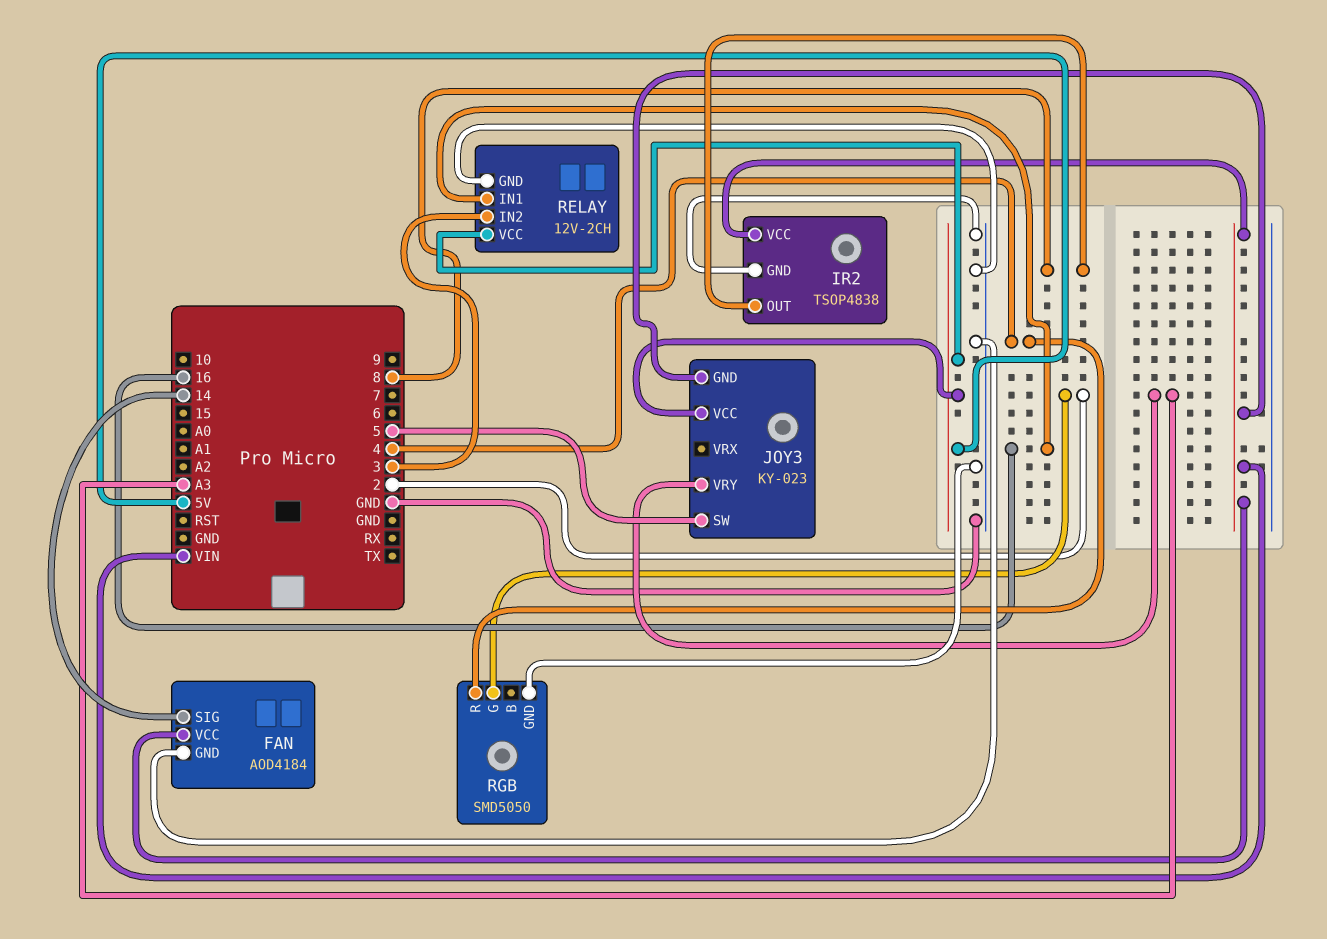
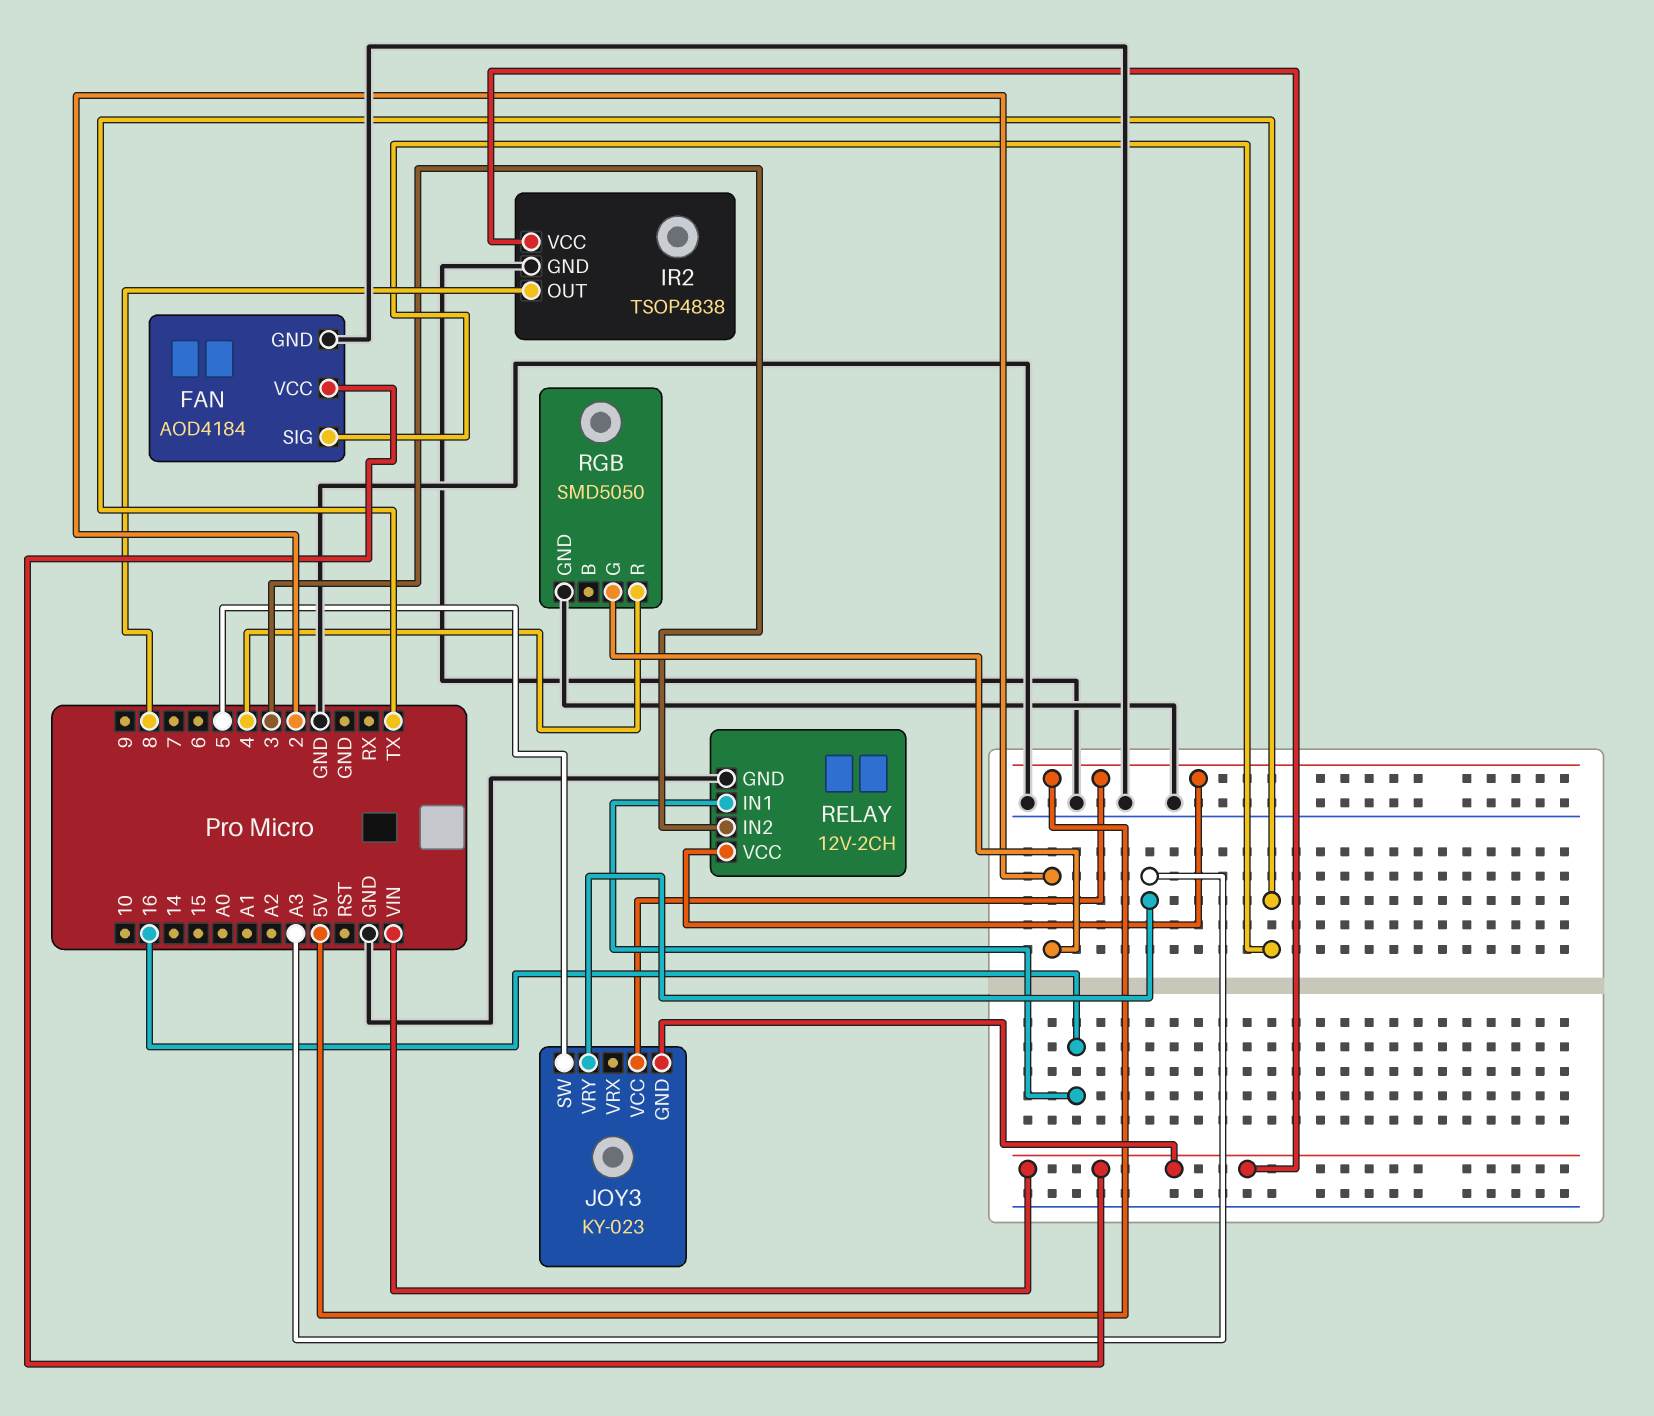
FAN pin SIG: 14 -> TX

